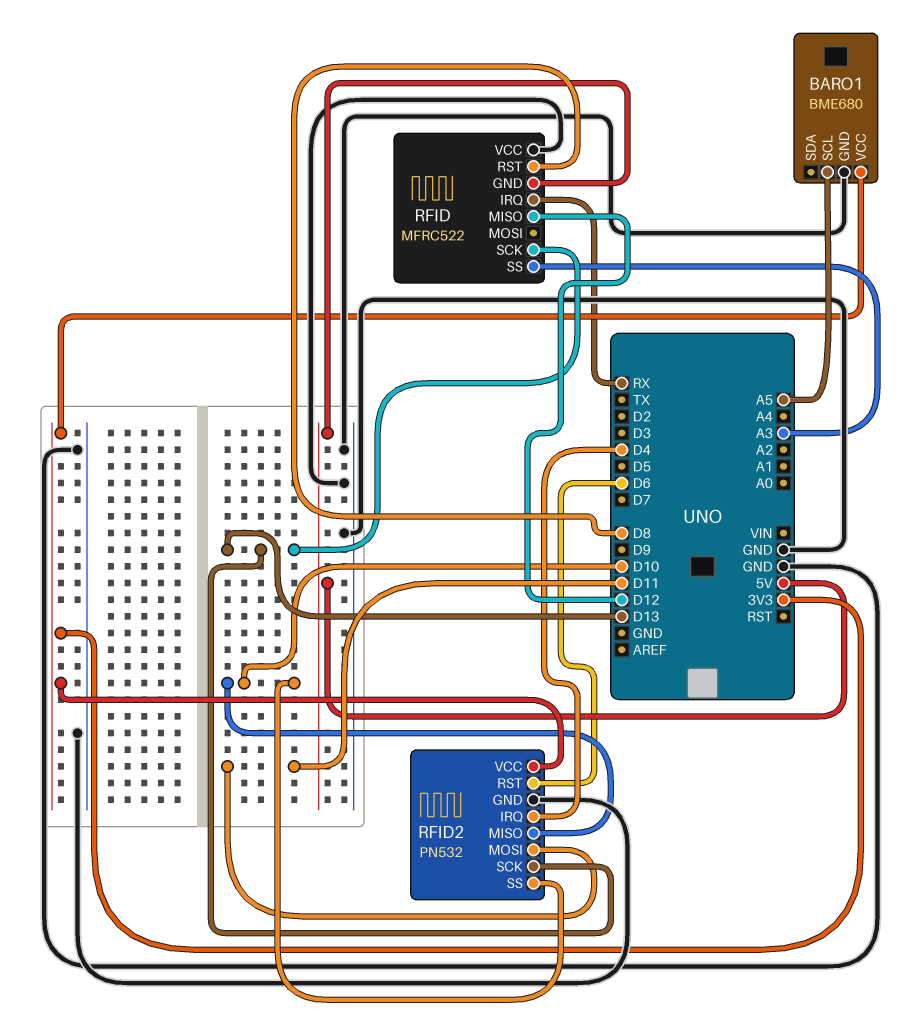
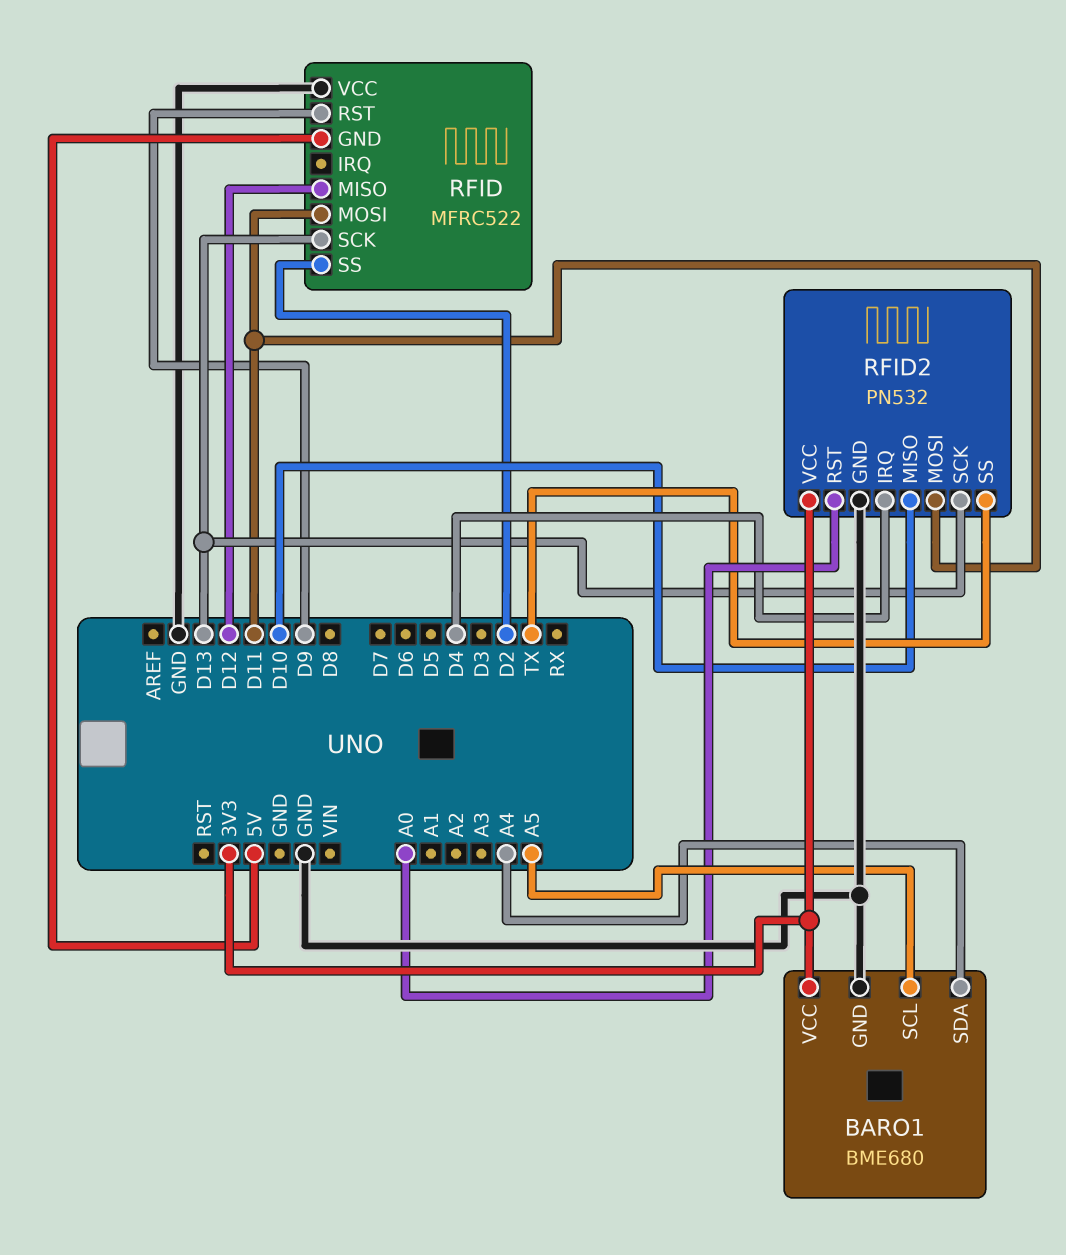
BARO1 pin SDA: none -> A4
RFID pin IRQ: RX -> none
RFID pin MOSI: none -> D11
RFID pin RST: D8 -> D9
RFID pin SS: A3 -> D2
RFID2 pin RST: D6 -> A0
RFID2 pin SS: D10 -> TX

